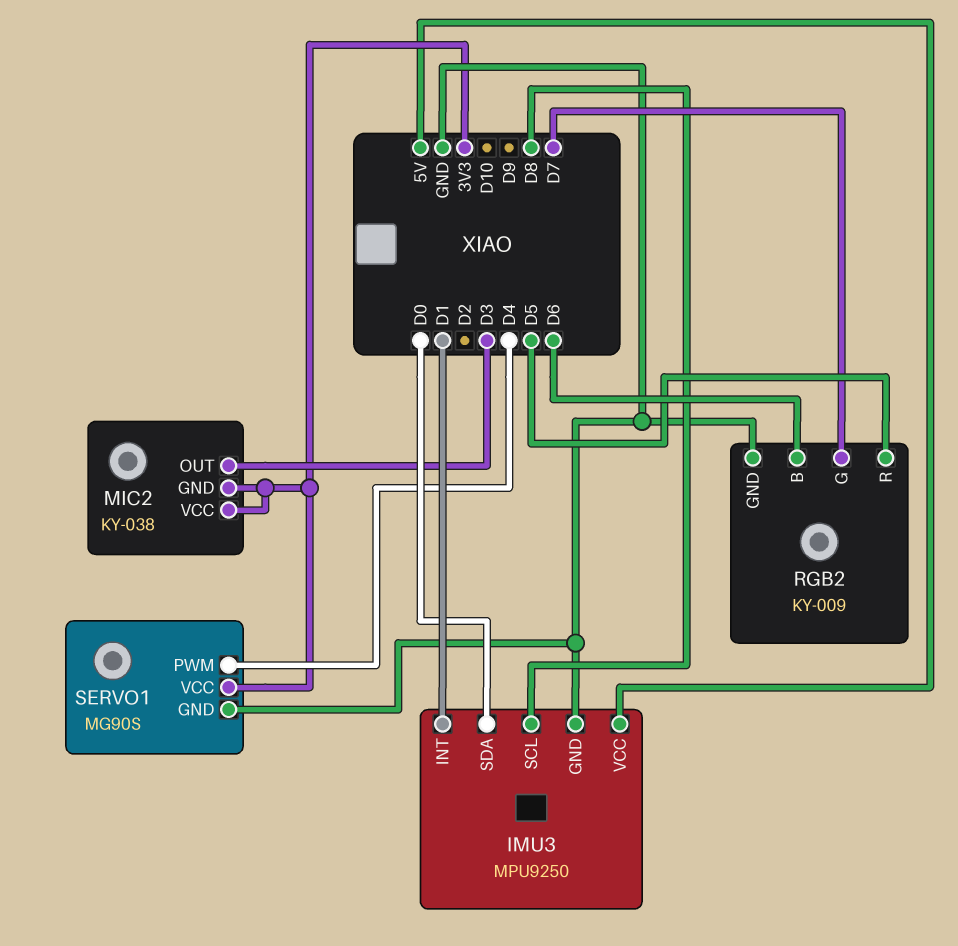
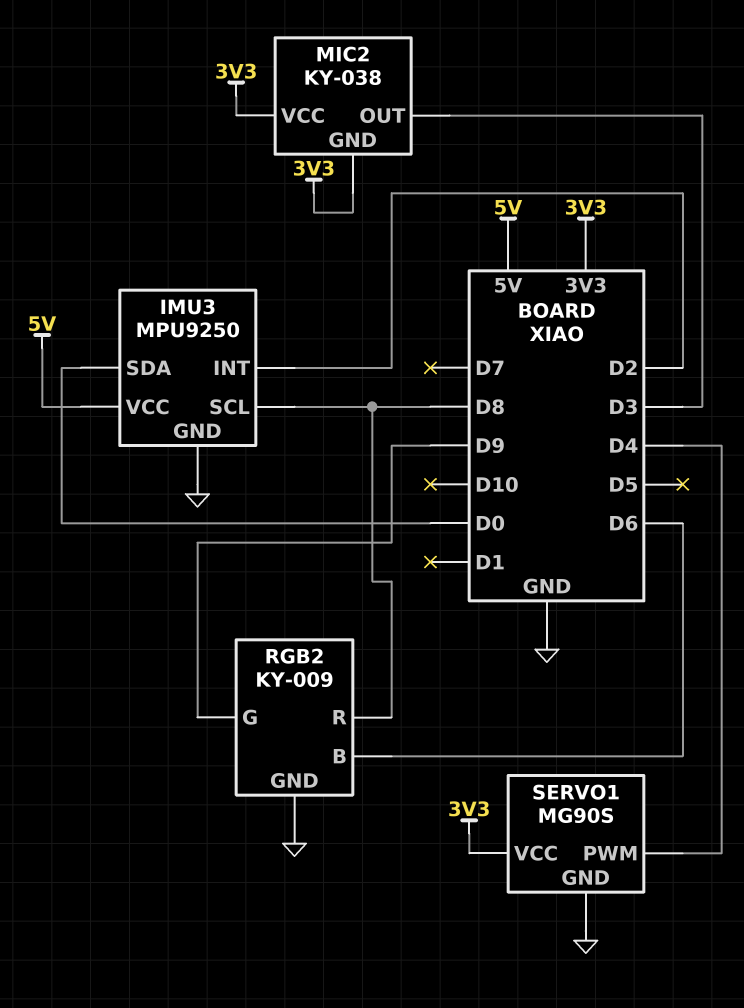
IMU3 pin INT: D1 -> D2
RGB2 pin G: D7 -> D9
RGB2 pin R: D5 -> D8

